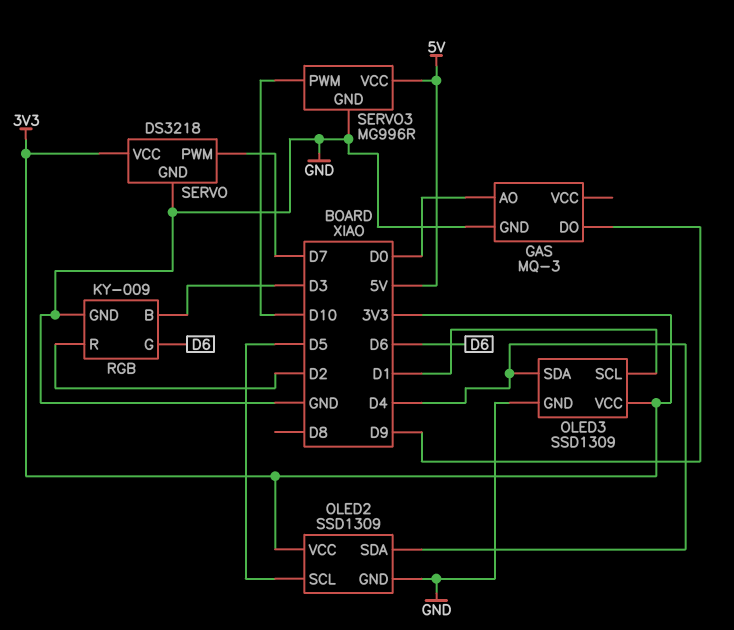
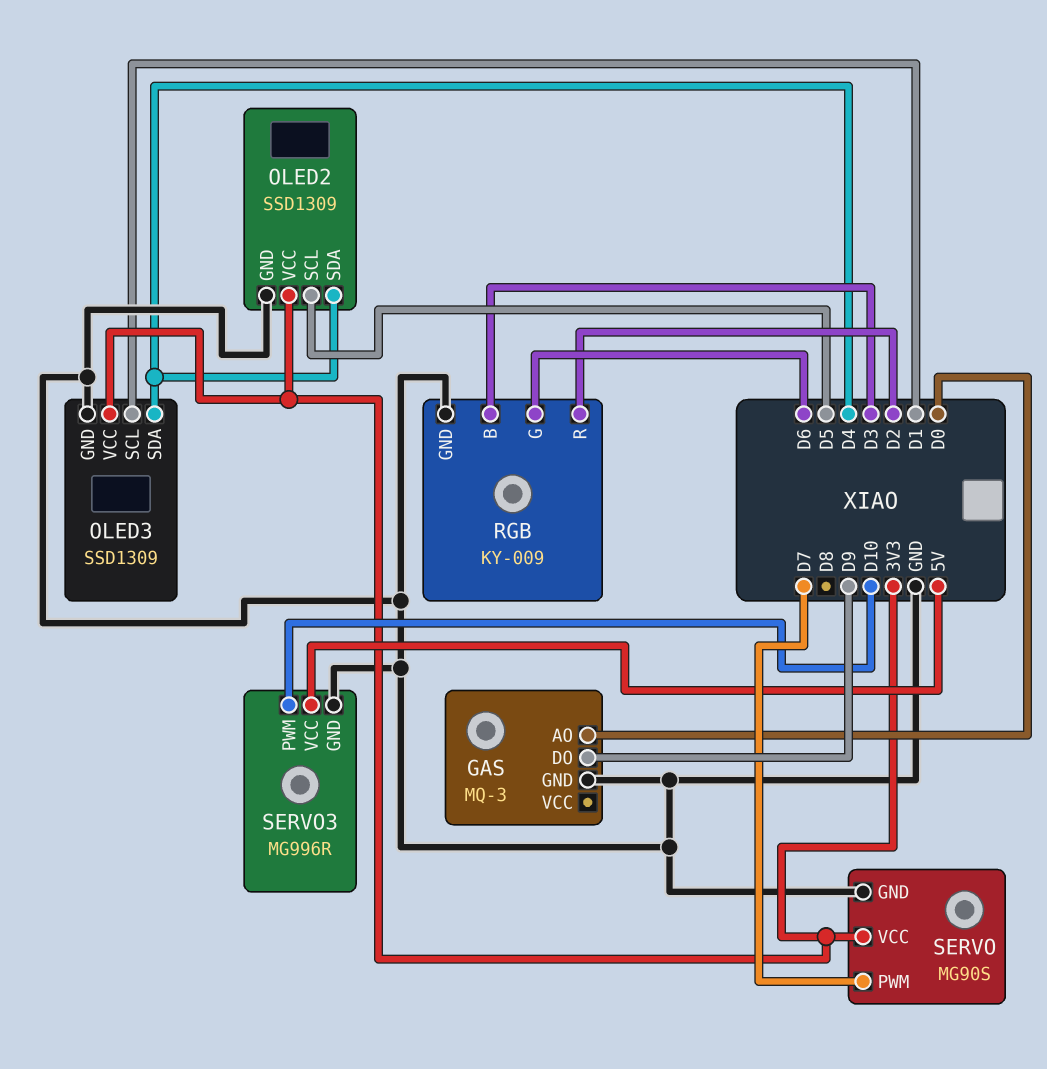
SERVO: DS3218 -> MG90S

